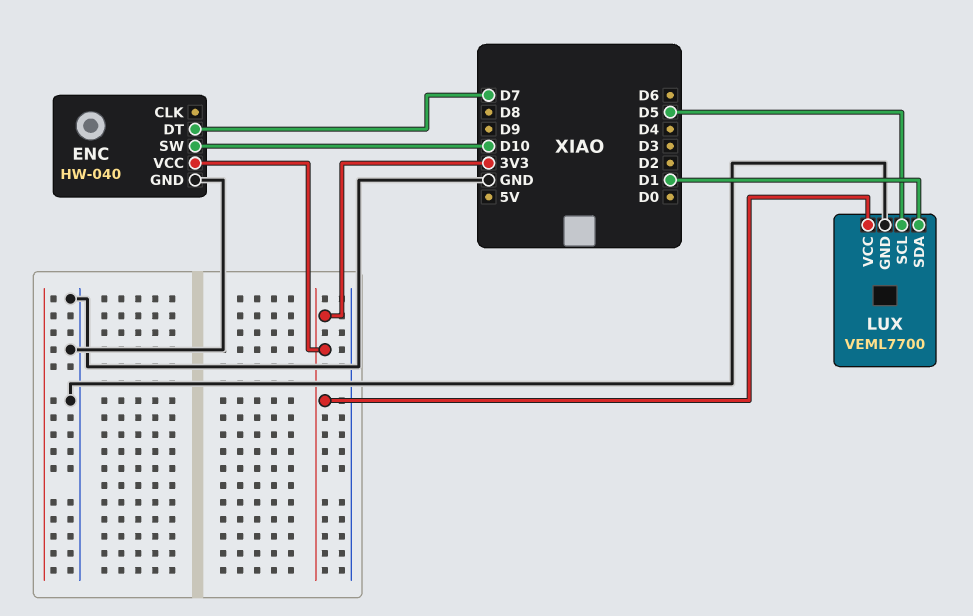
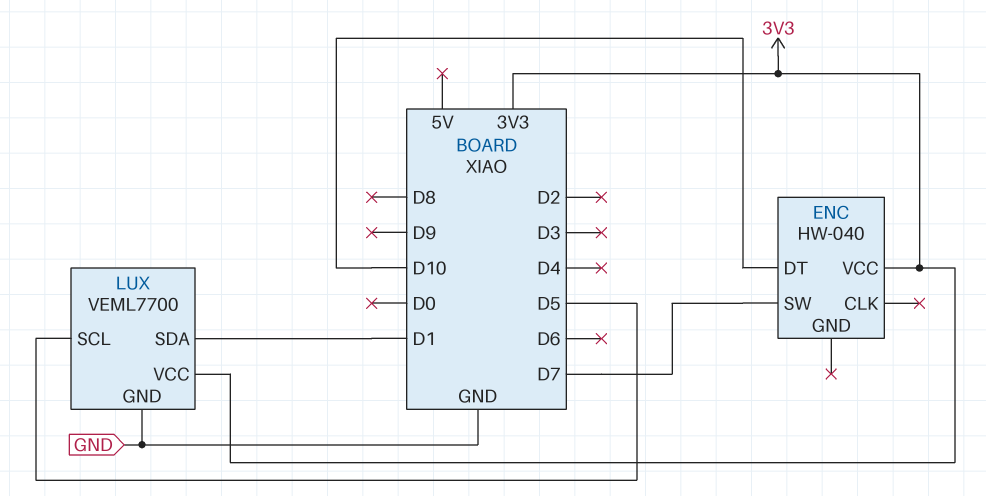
ENC pin DT: D7 -> D10
ENC pin GND: GND -> none
ENC pin SW: D10 -> D7

